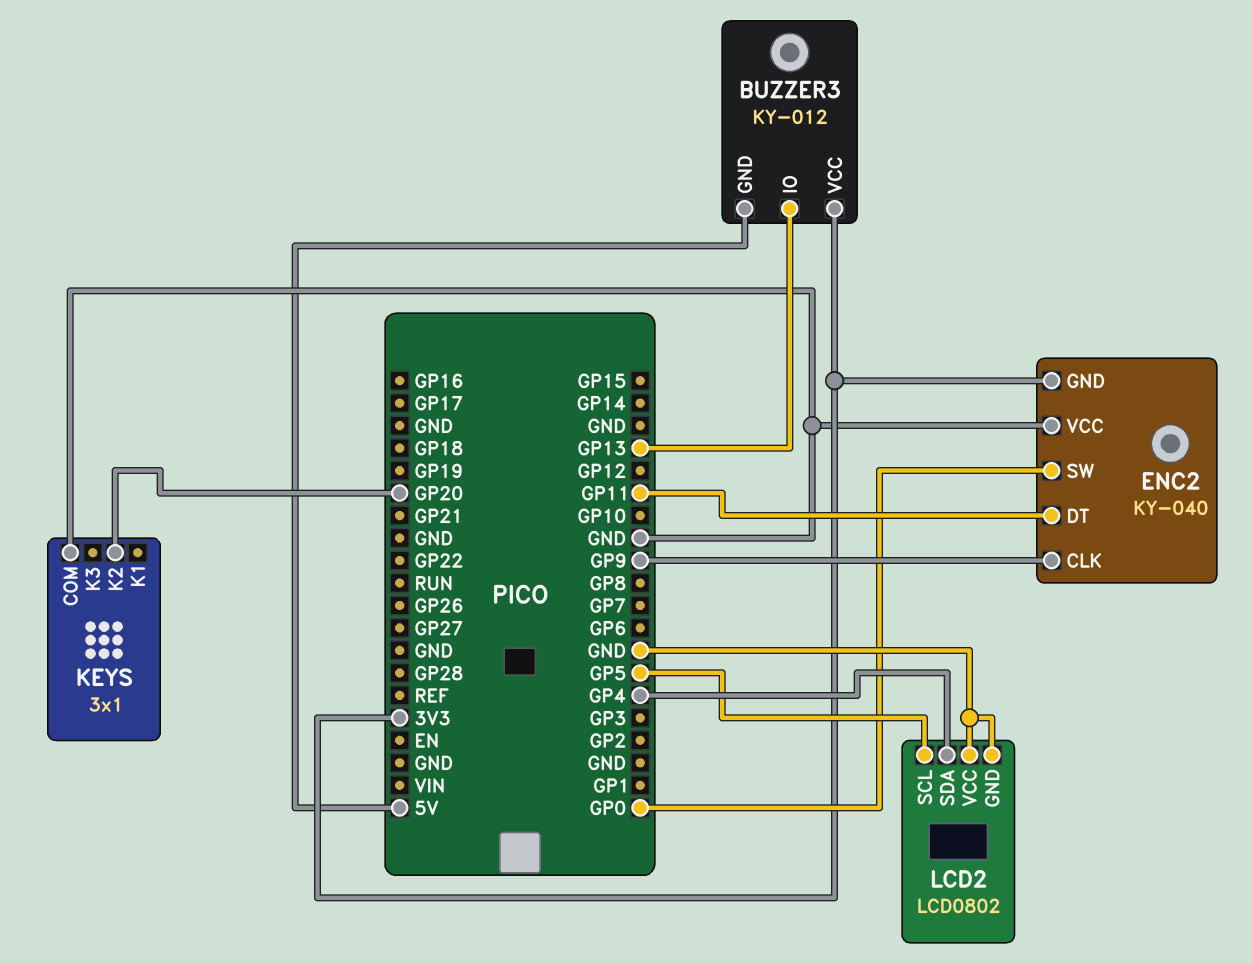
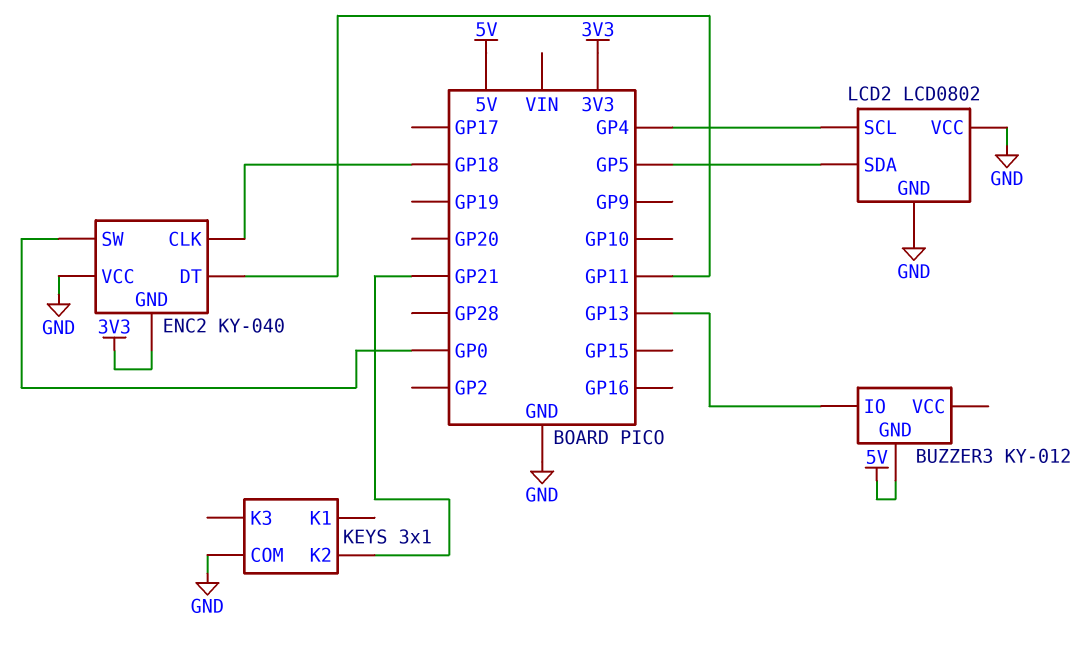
BUZZER3 pin VCC: 3V3 -> none
ENC2 pin CLK: GP9 -> GP18
KEYS pin K2: GP20 -> GP21
LCD2 pin SCL: GP5 -> GP4
LCD2 pin SDA: GP4 -> GP5

